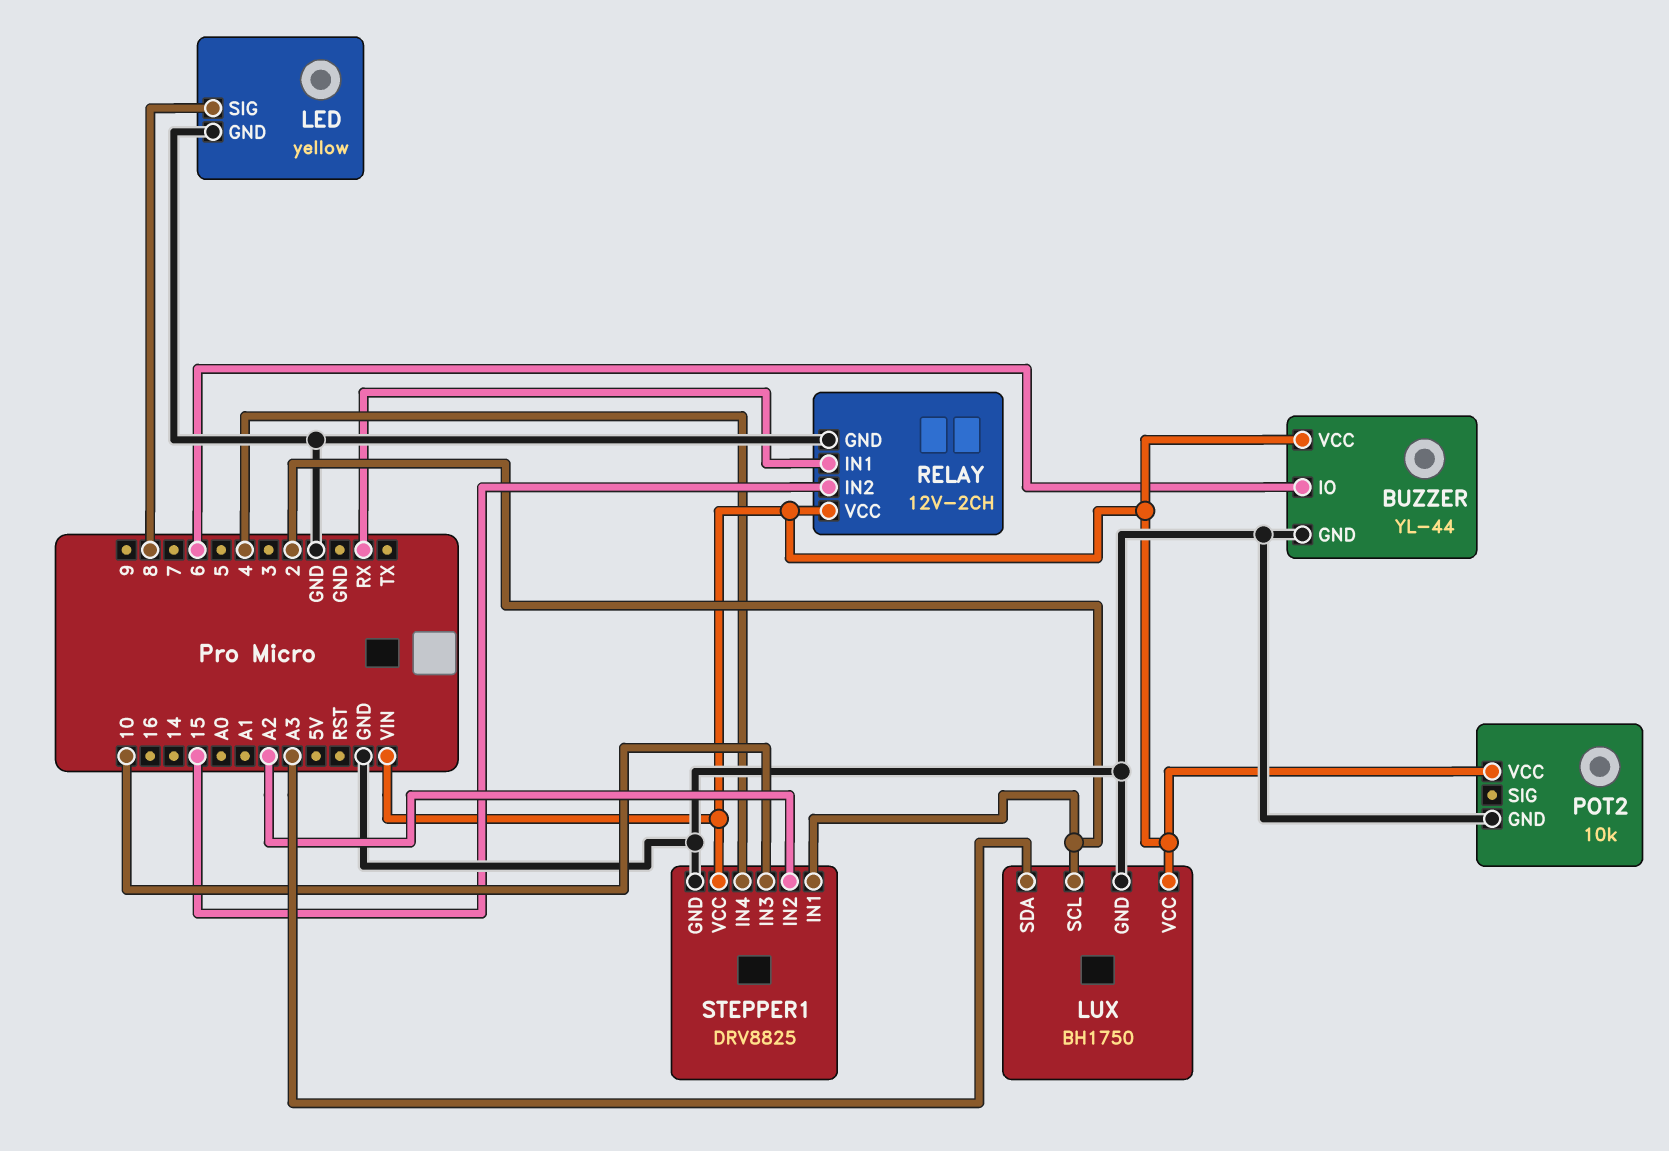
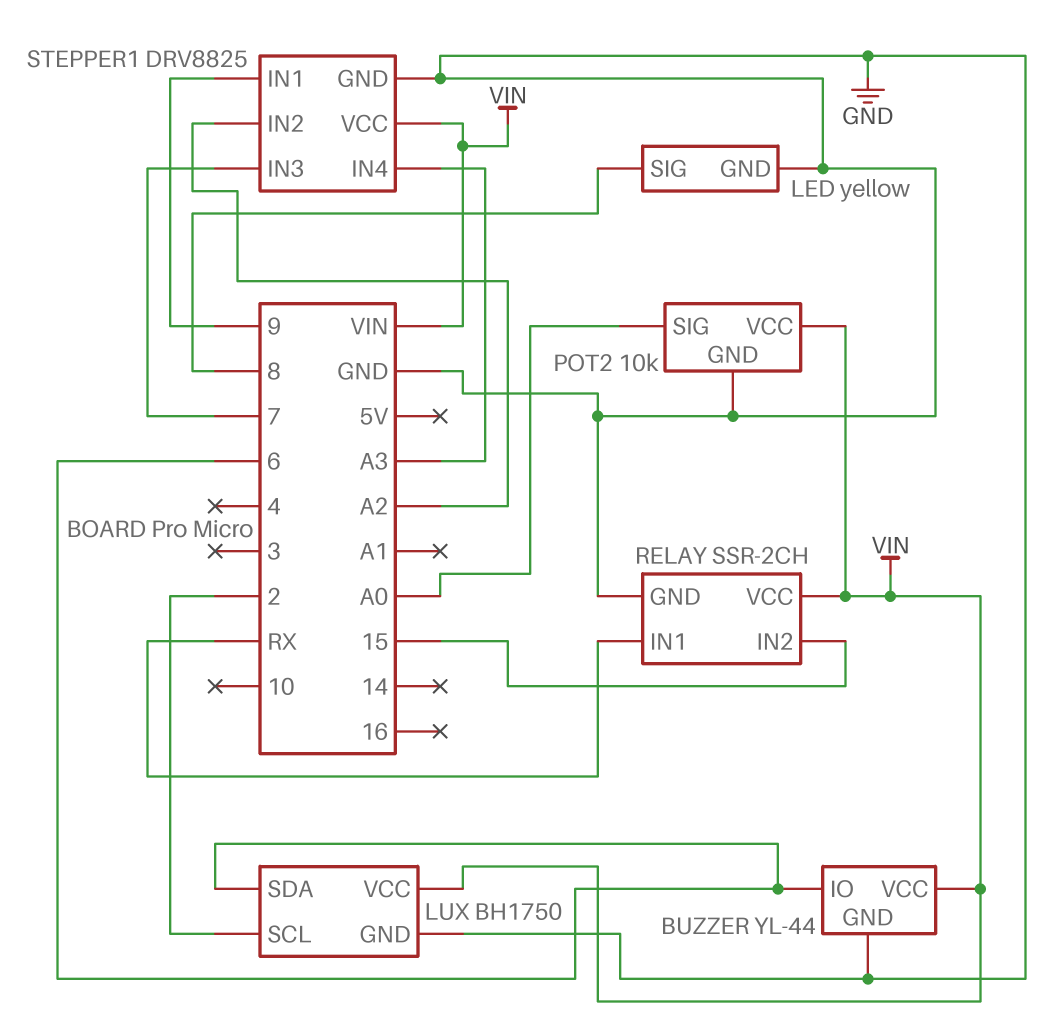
LUX pin SDA: A3 -> 6
POT2 pin SIG: none -> A0
RELAY: 12V-2CH -> SSR-2CH
STEPPER1 pin IN1: 2 -> 9
STEPPER1 pin IN3: 10 -> 7
STEPPER1 pin IN4: 4 -> A3

